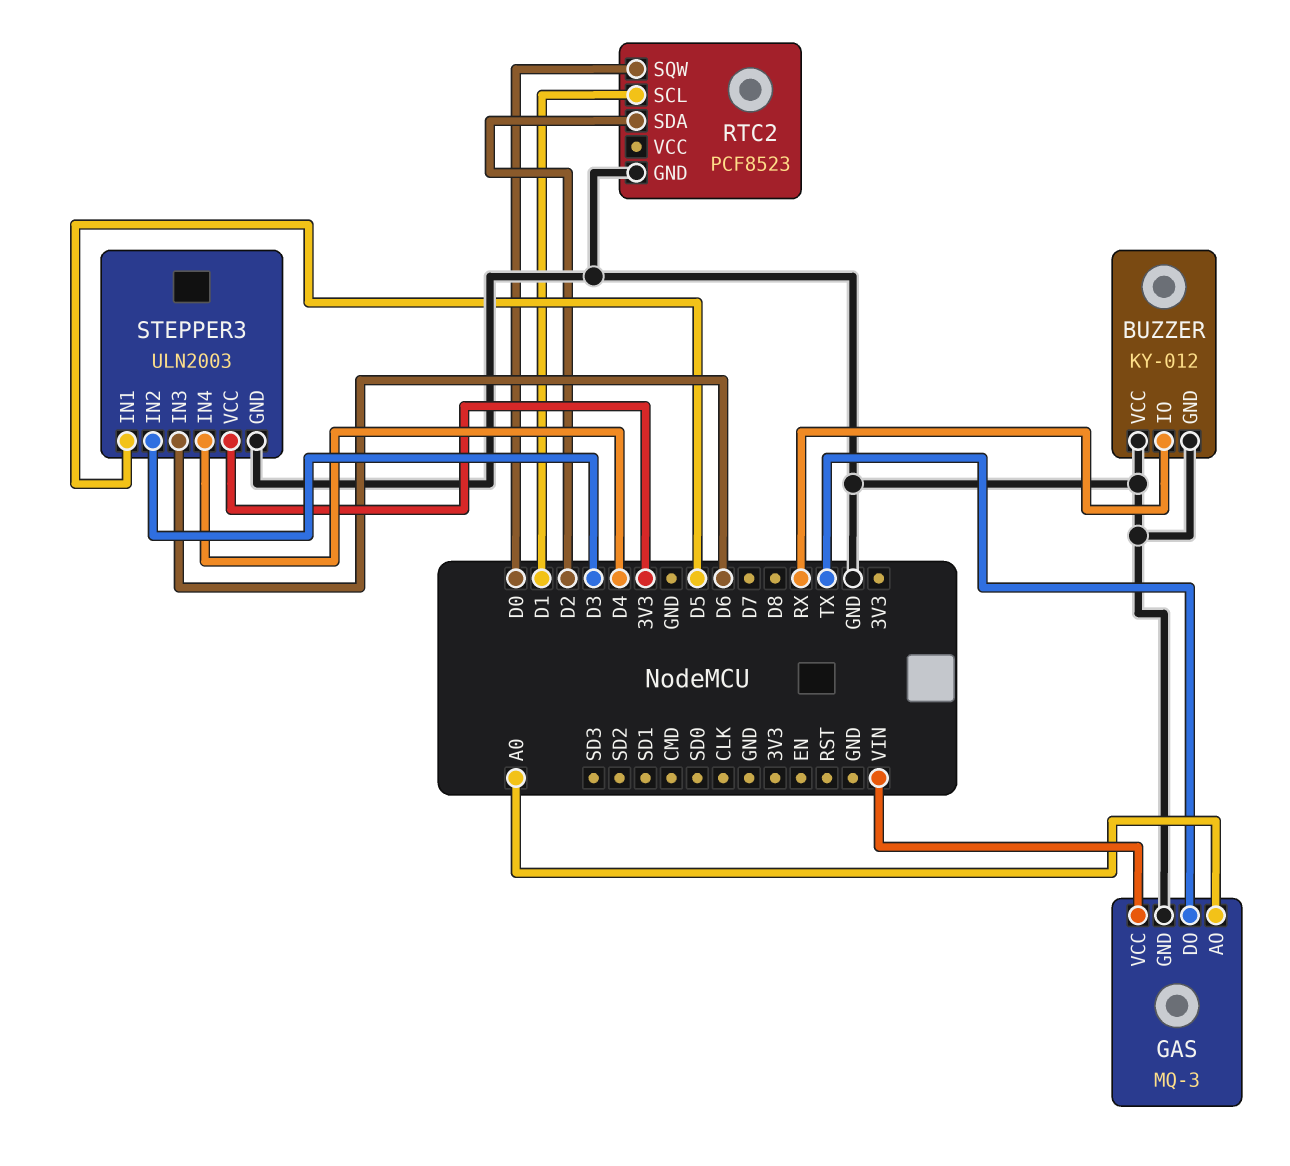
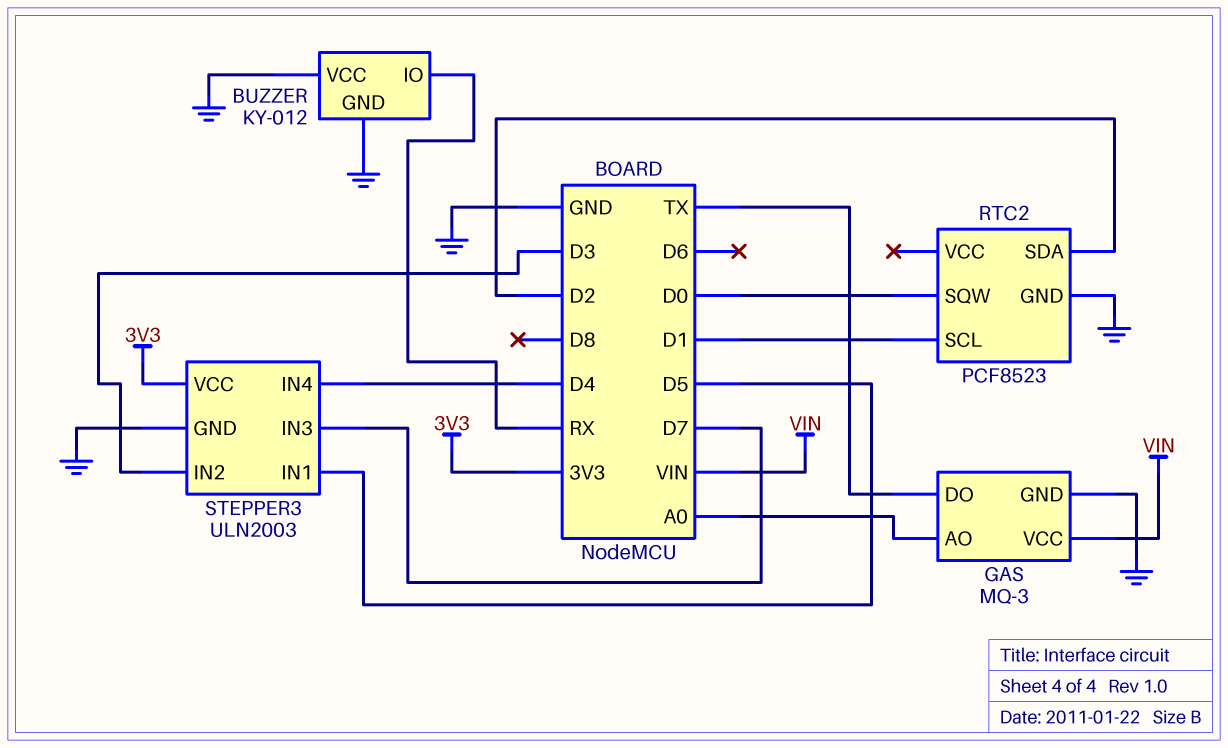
STEPPER3 pin IN3: D6 -> D7

